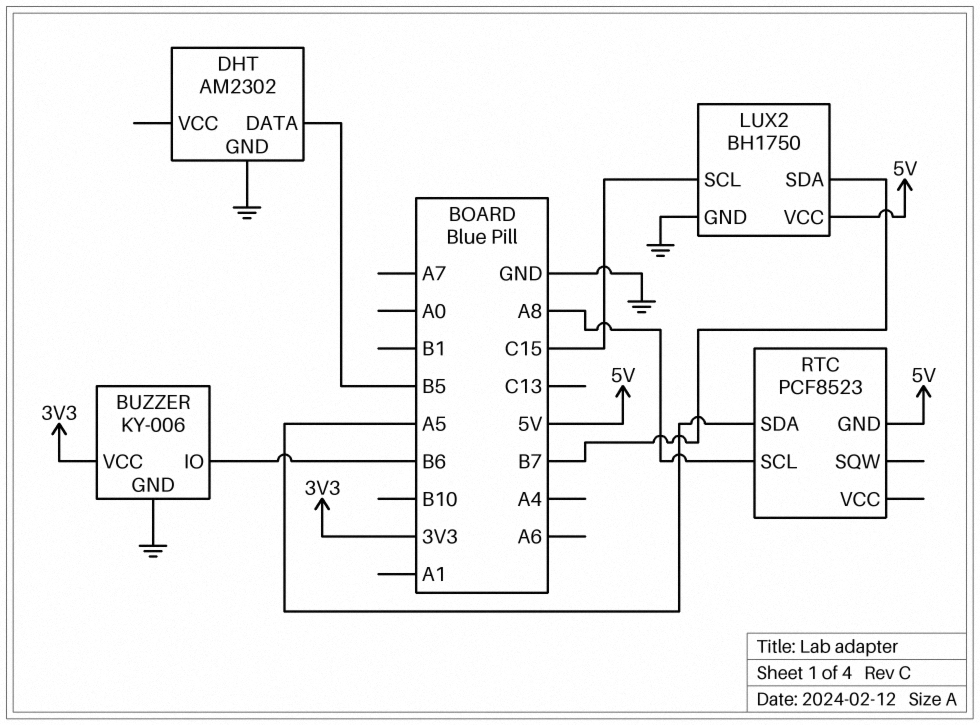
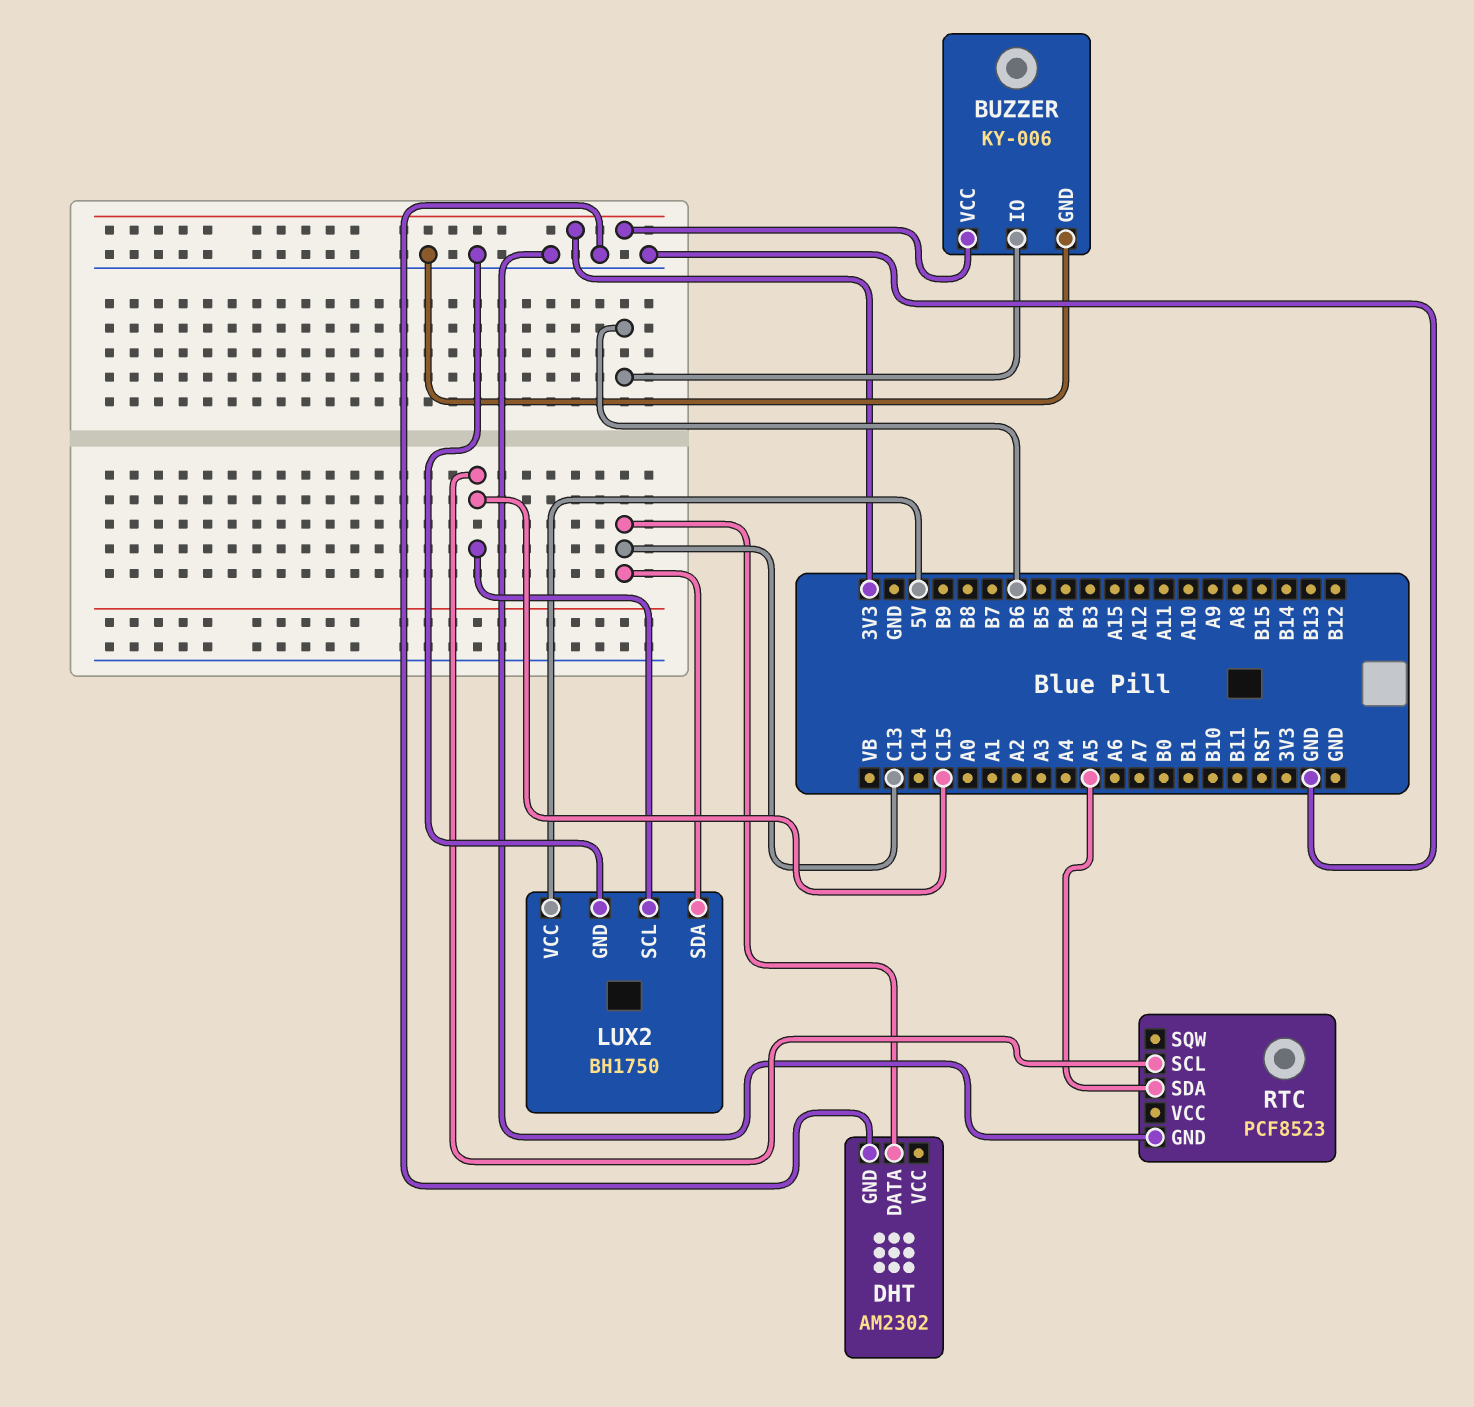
DHT pin DATA: B5 -> C13
LUX2 pin SDA: B7 -> C13
RTC pin GND: 5V -> GND
RTC pin SCL: A8 -> C15

